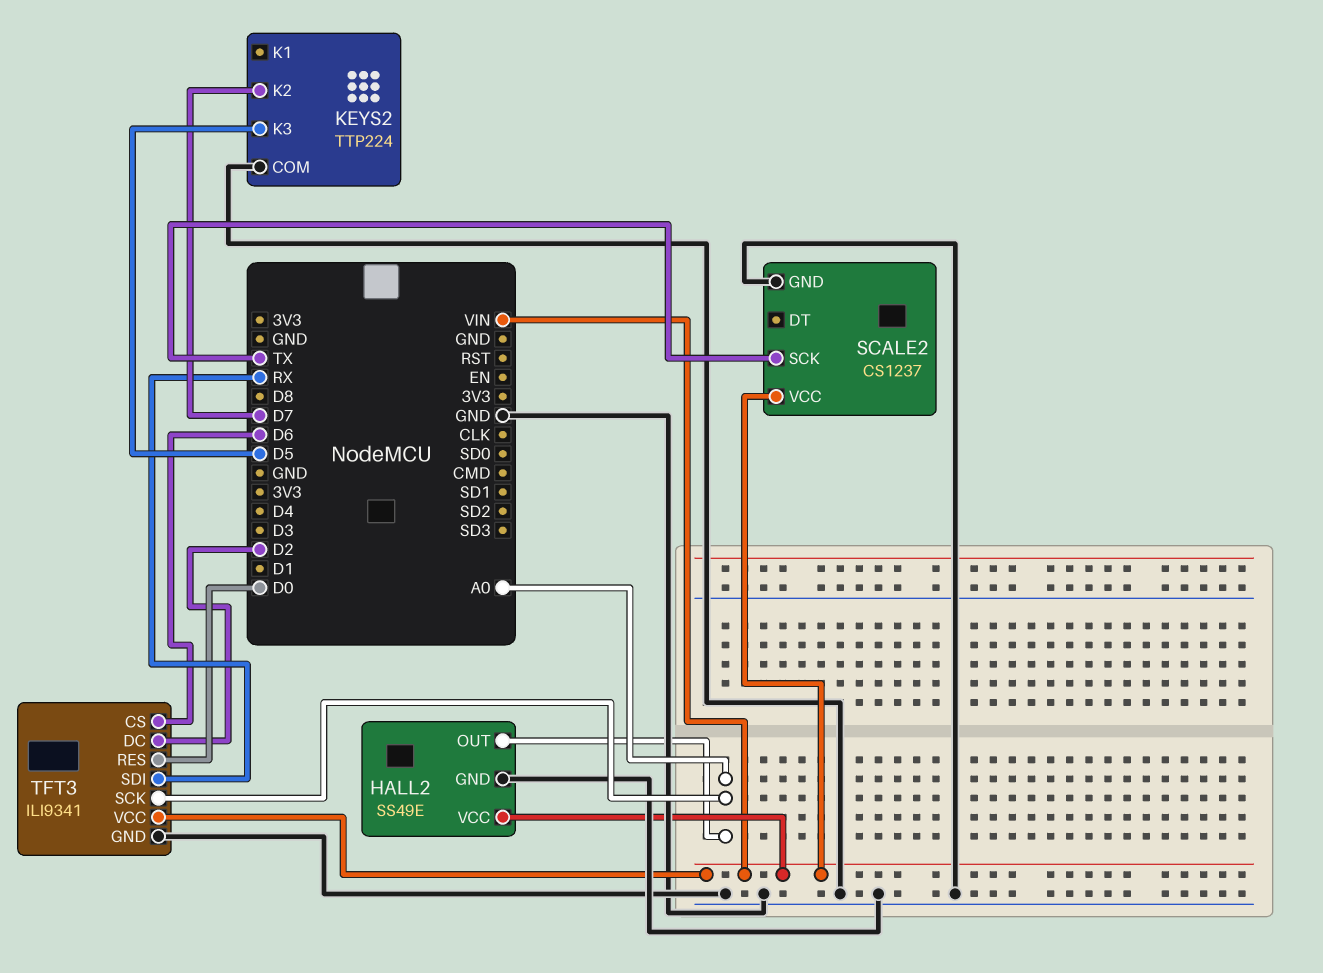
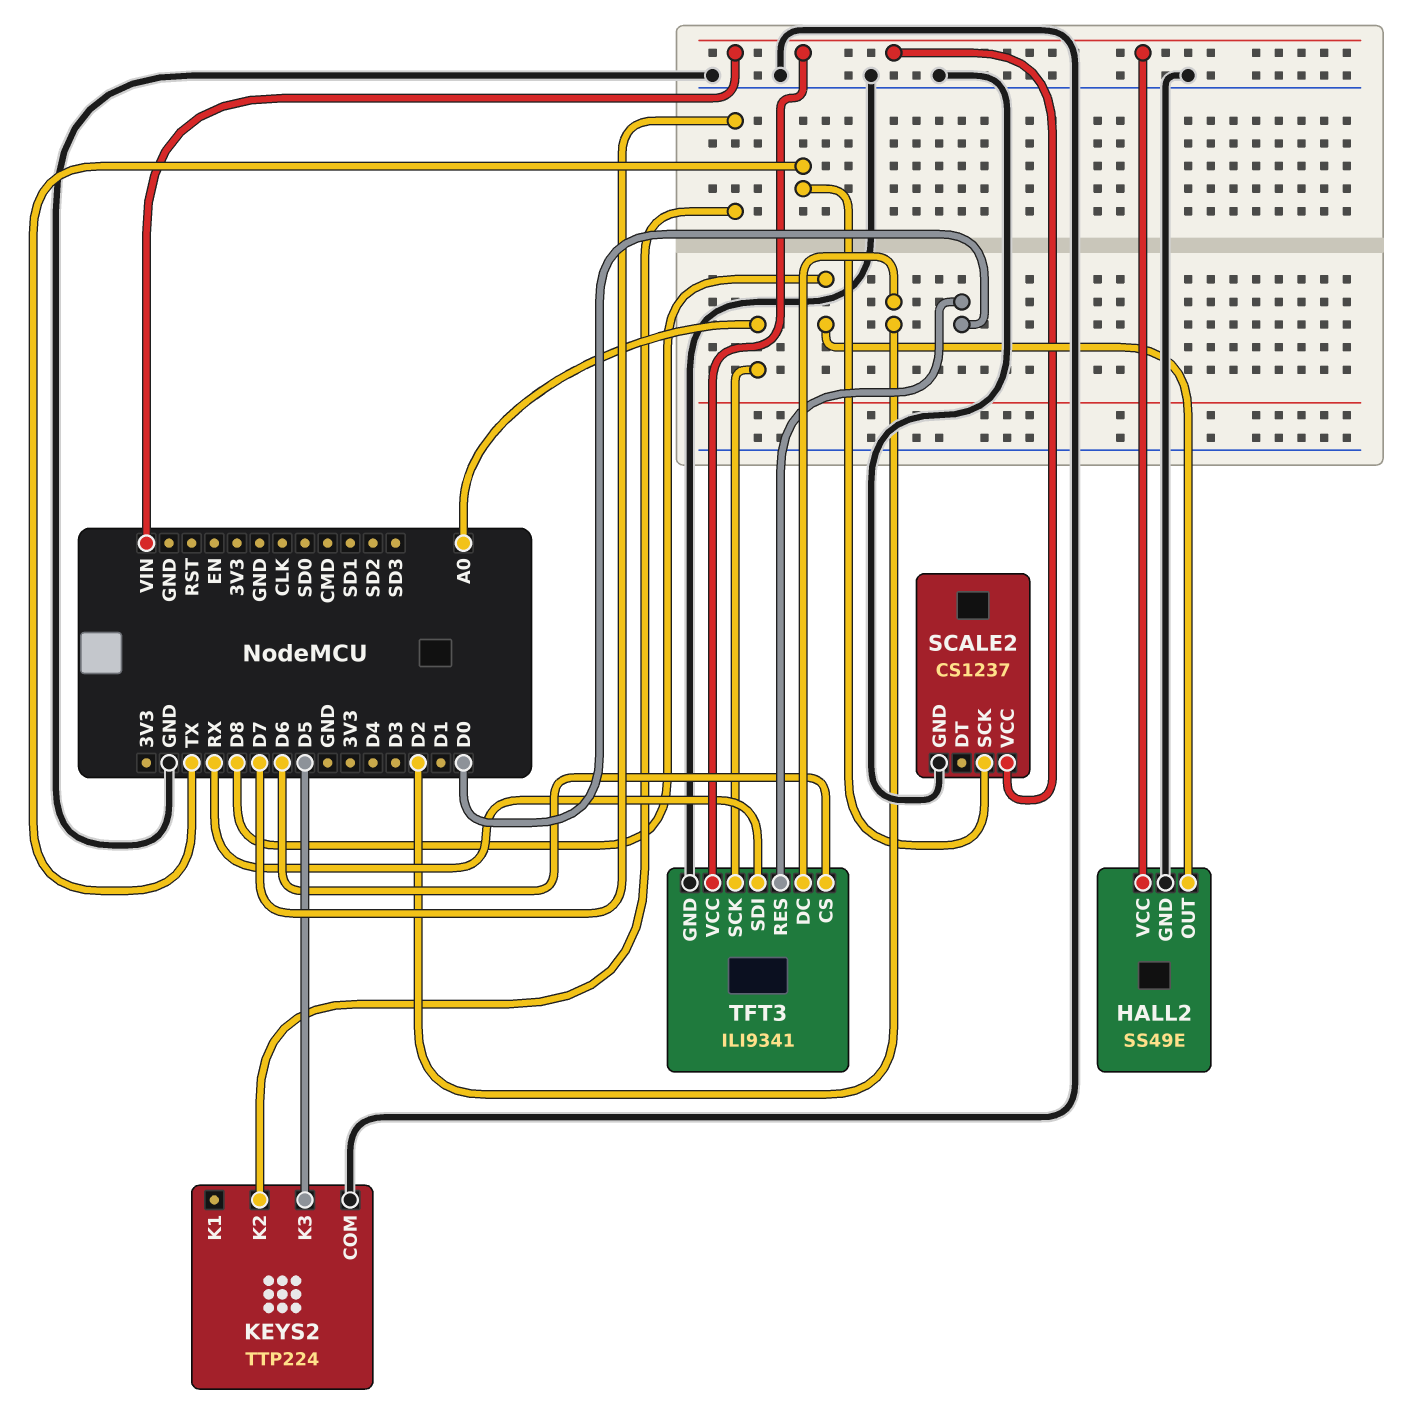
HALL2 pin OUT: A0 -> D8

